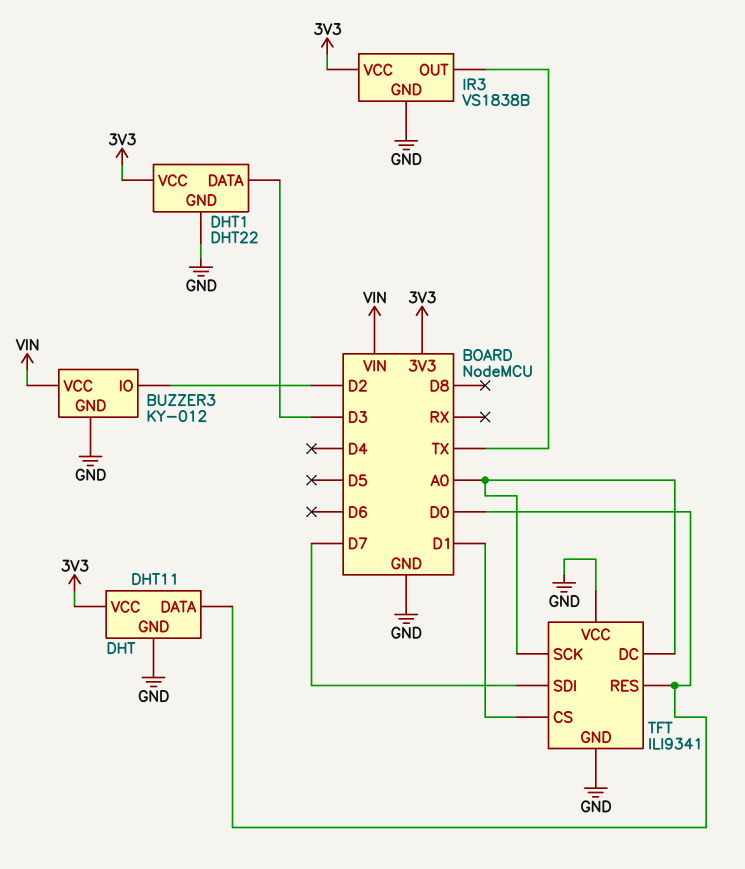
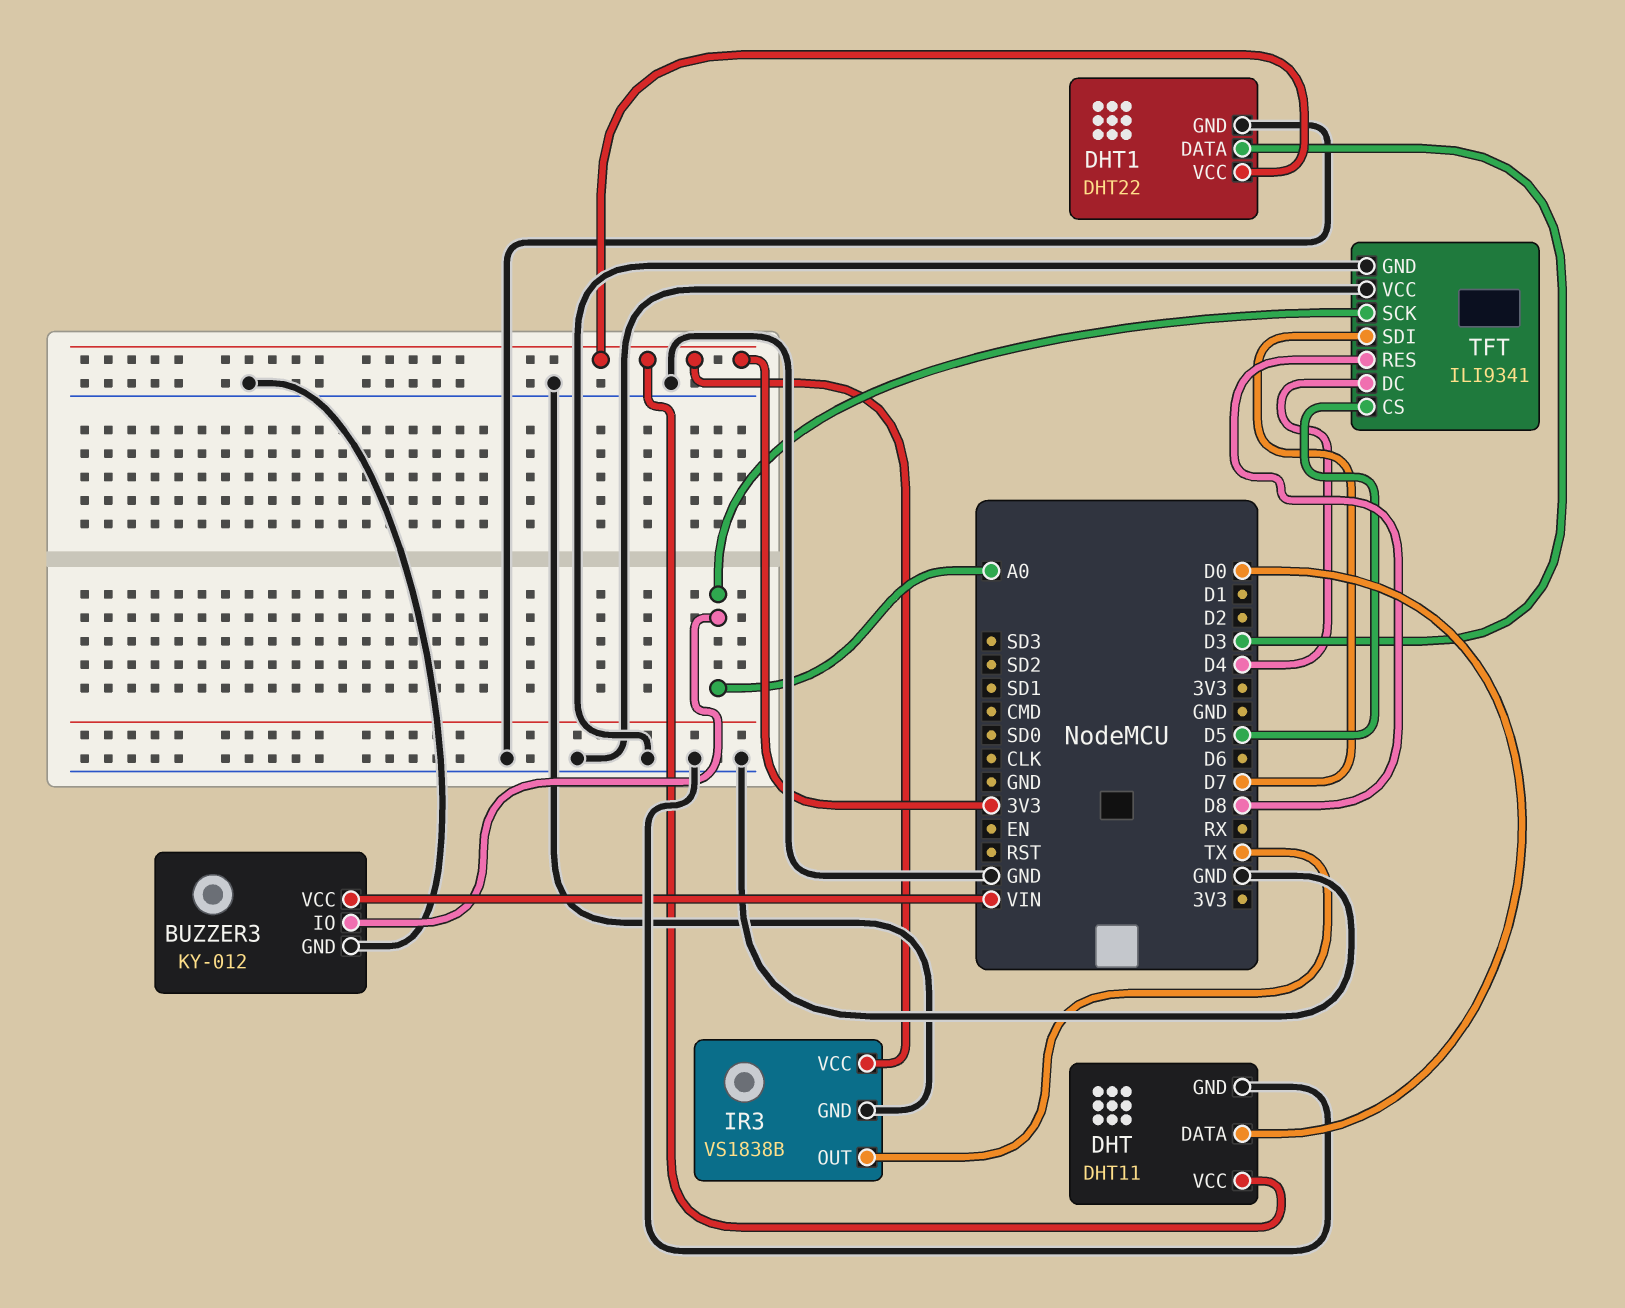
BUZZER3 pin IO: D2 -> A0
TFT pin CS: D1 -> D5
TFT pin DC: A0 -> D4
TFT pin RES: D0 -> D8

